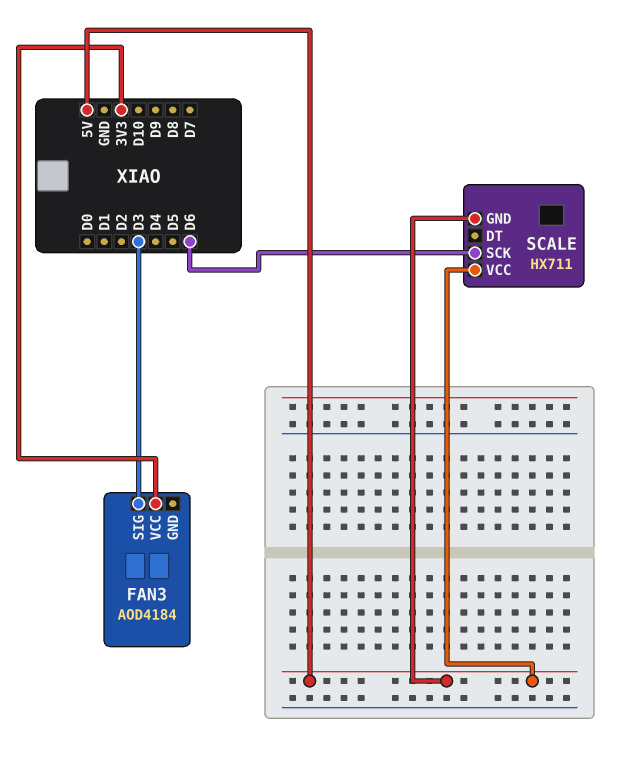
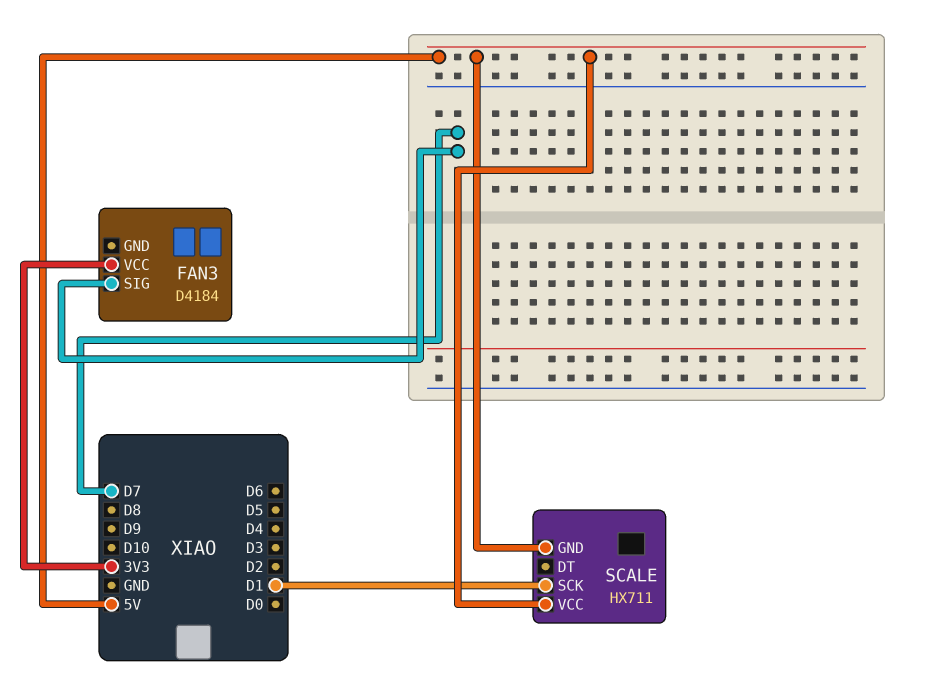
FAN3: AOD4184 -> D4184
FAN3 pin SIG: D3 -> D7
SCALE pin SCK: D6 -> D1

